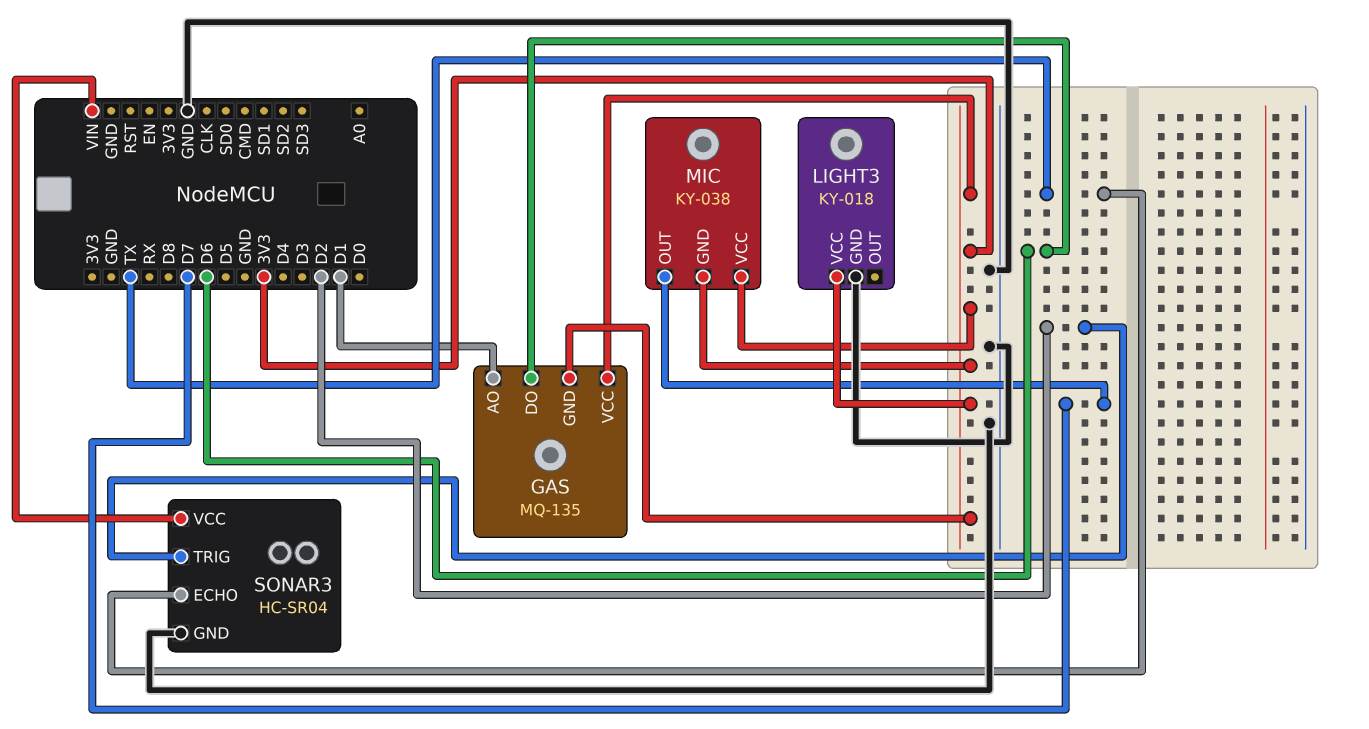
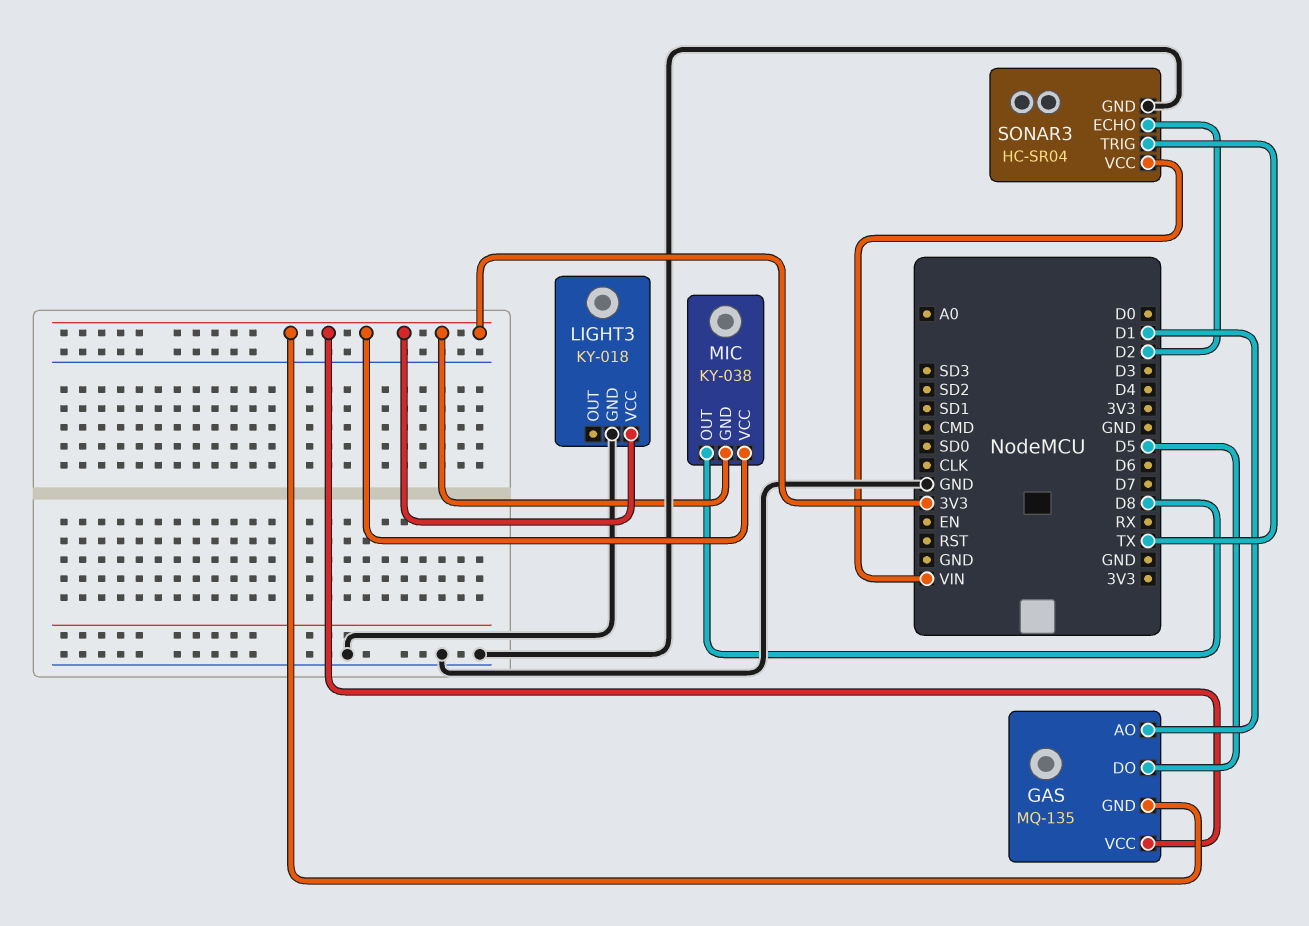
GAS pin DO: D6 -> D5
MIC pin OUT: D7 -> D8
SONAR3 pin ECHO: TX -> D2
SONAR3 pin TRIG: D2 -> TX

